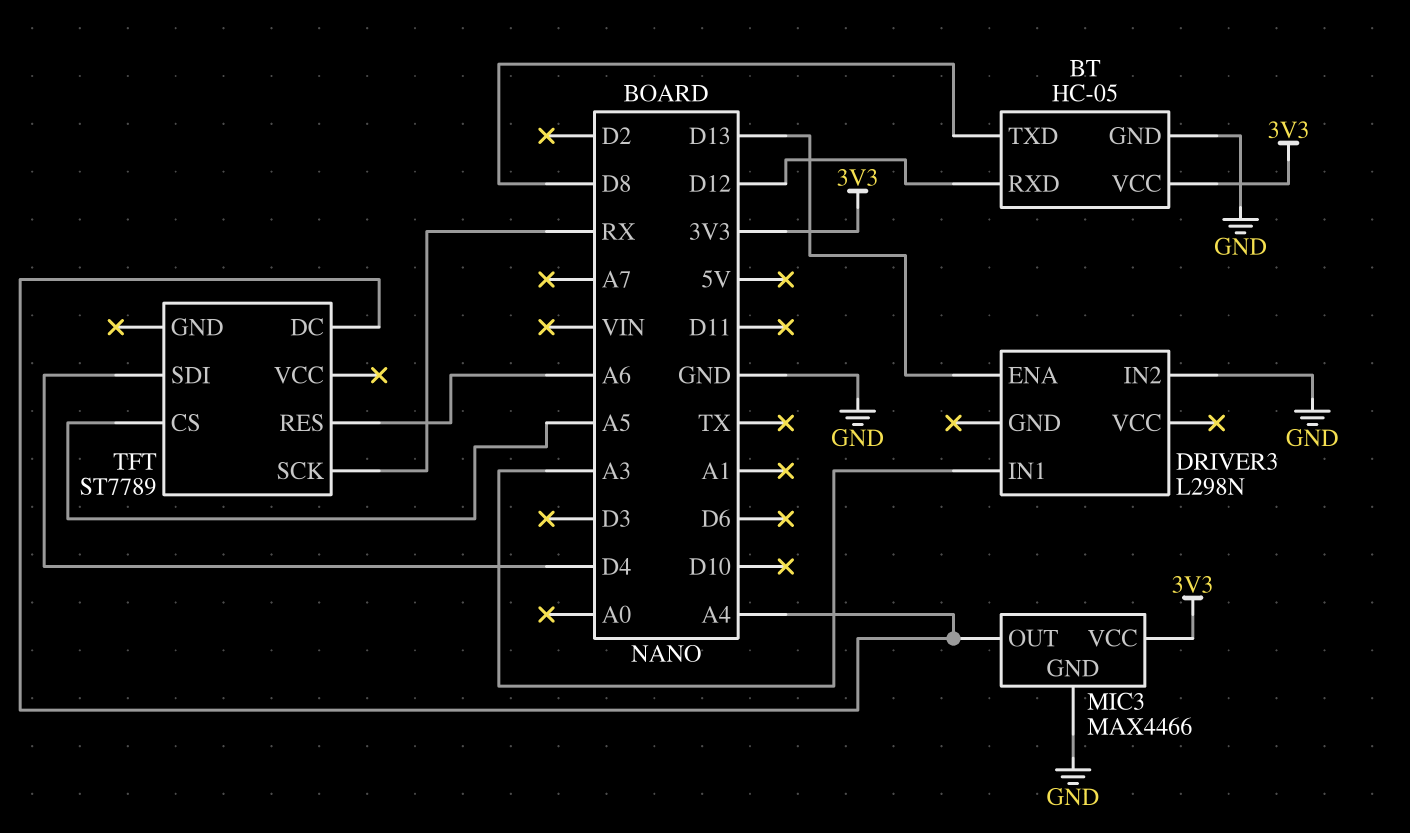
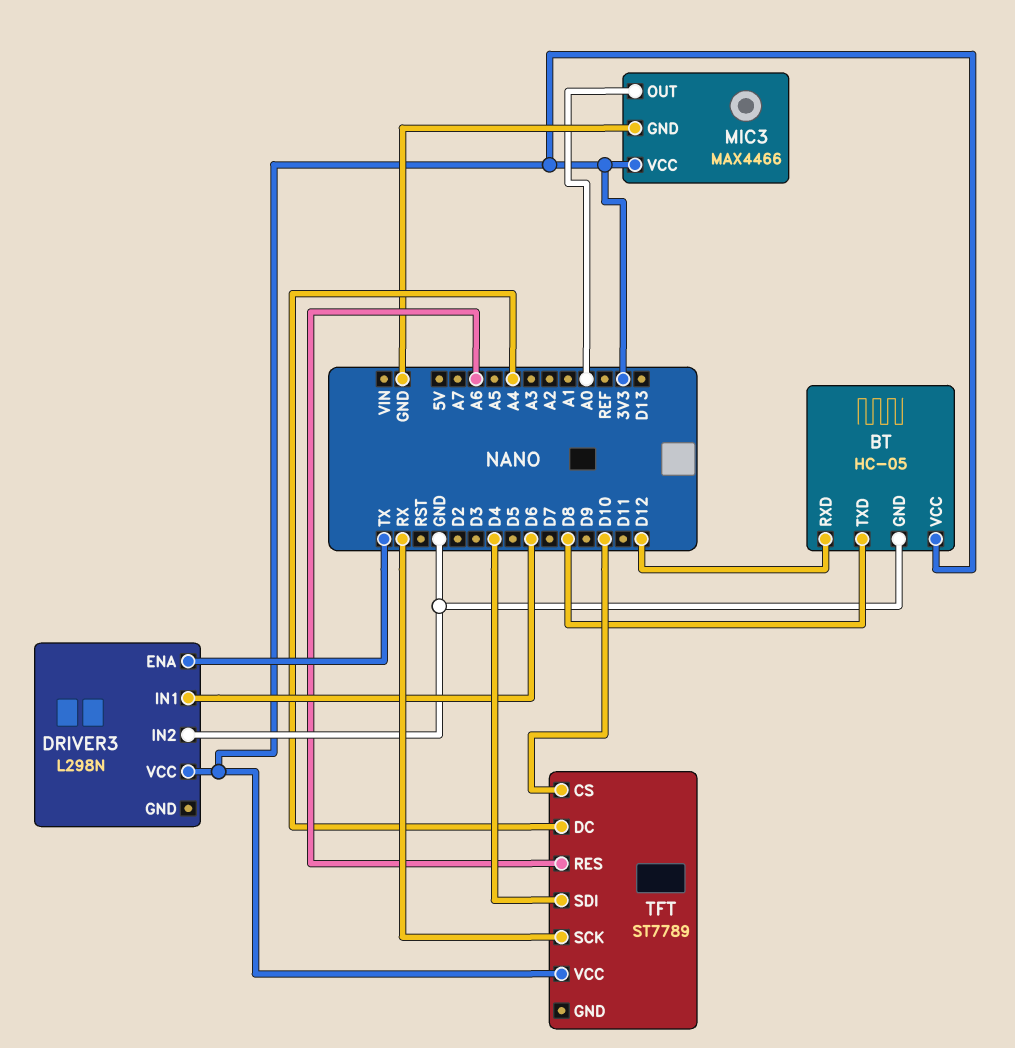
DRIVER3 pin ENA: D13 -> TX
DRIVER3 pin IN1: A3 -> D6
DRIVER3 pin VCC: none -> 3V3
MIC3 pin OUT: A4 -> A0
TFT pin CS: A5 -> D10
TFT pin VCC: none -> 3V3

